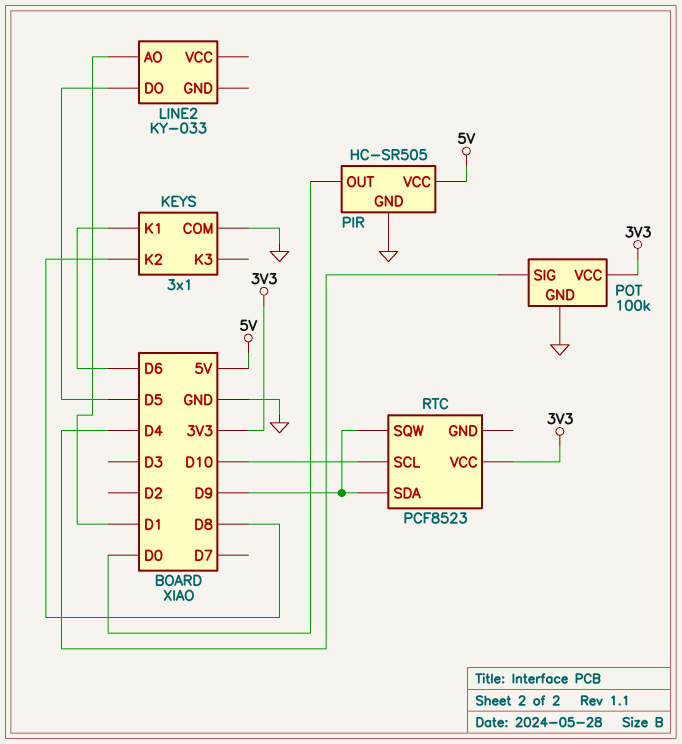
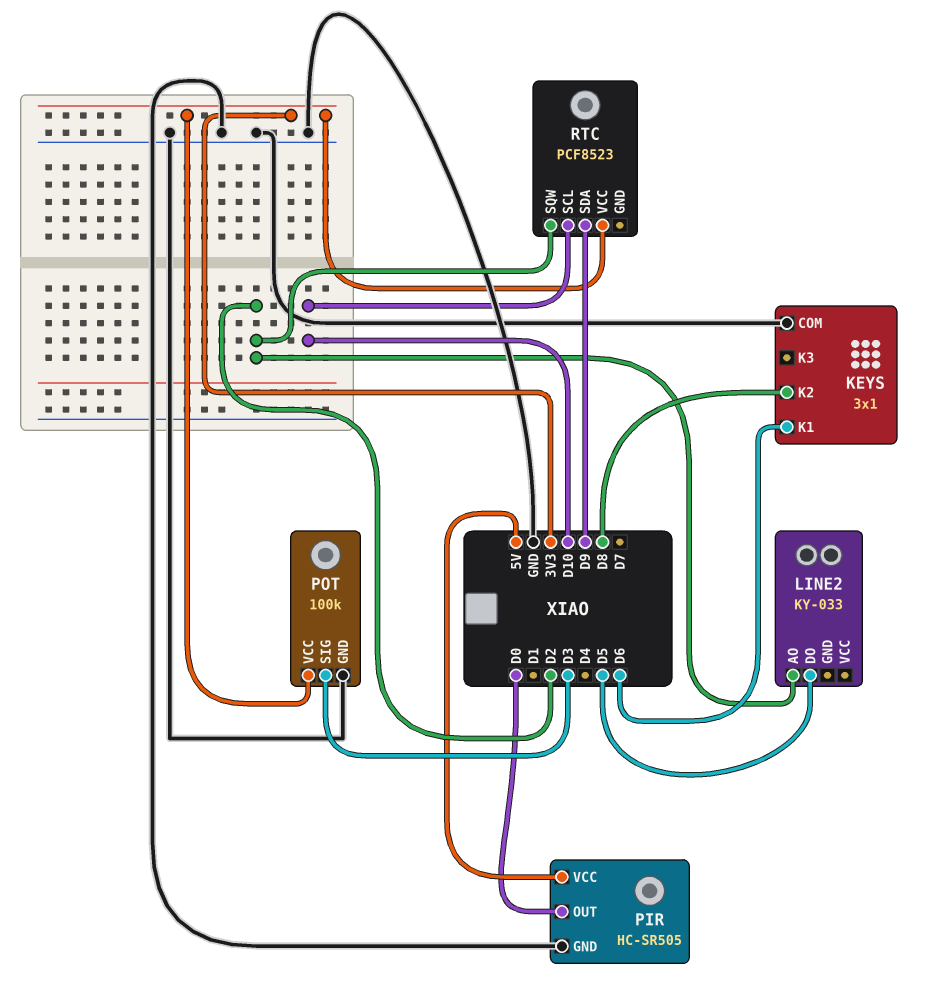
LINE2 pin AO: D1 -> D2
POT pin SIG: D4 -> D3
RTC pin SQW: D9 -> D2

